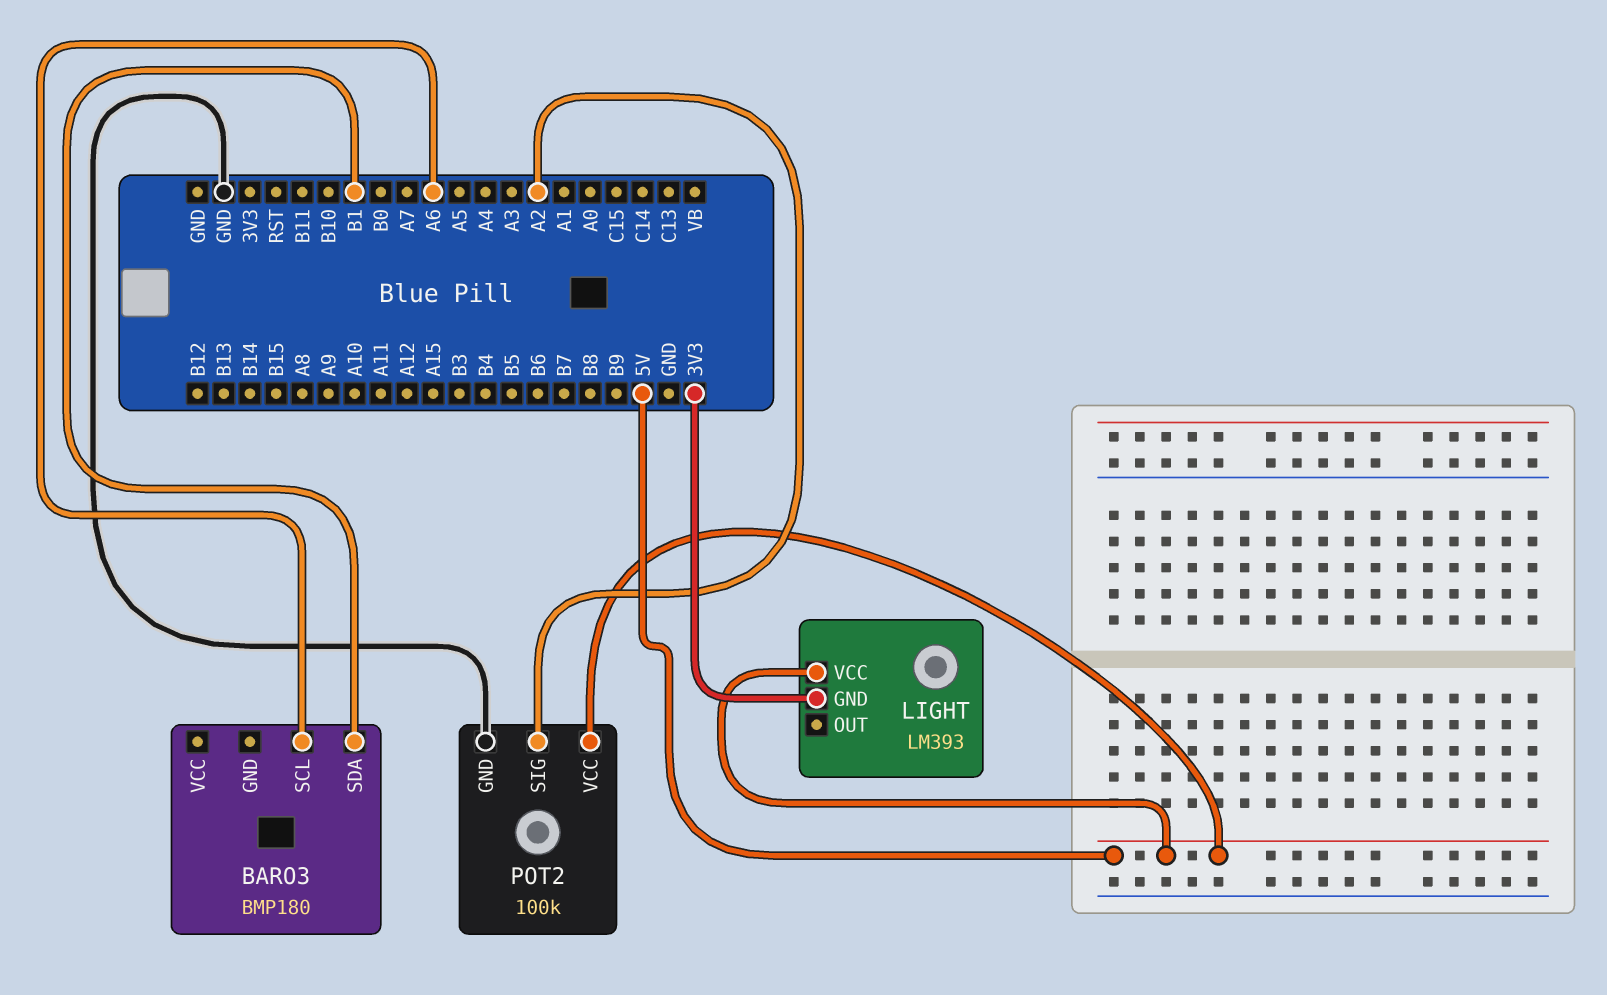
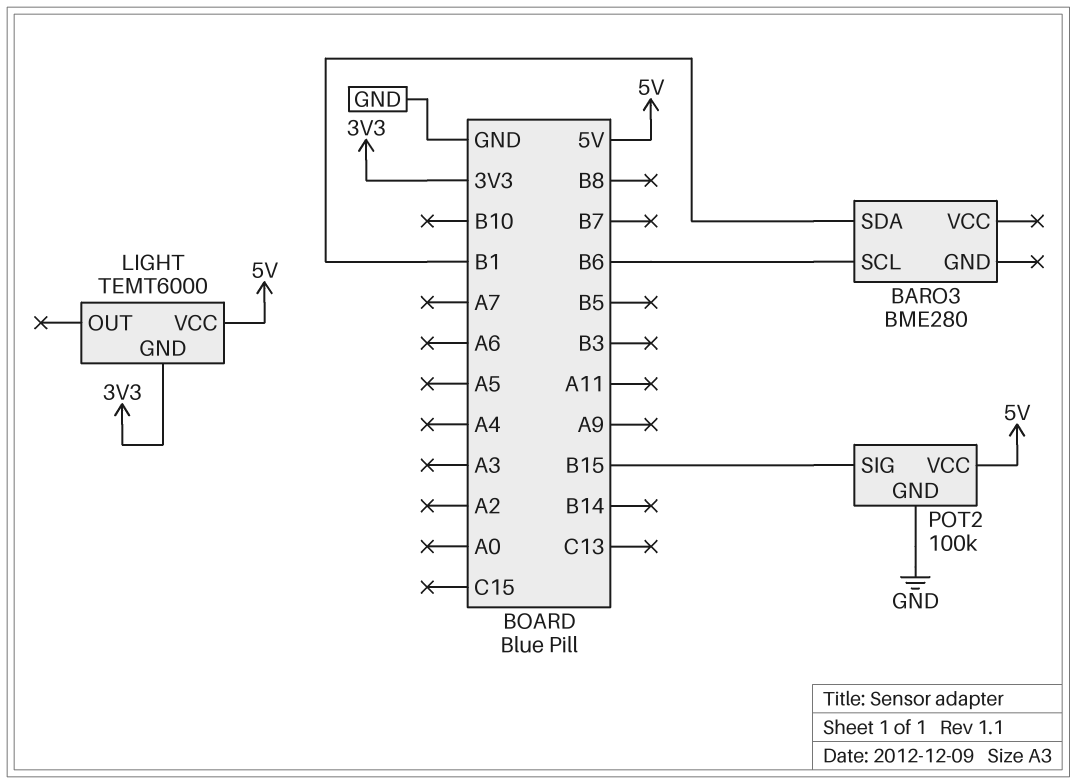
BARO3: BMP180 -> BME280
BARO3 pin SCL: A6 -> B6
LIGHT: LM393 -> TEMT6000
POT2 pin SIG: A2 -> B15

